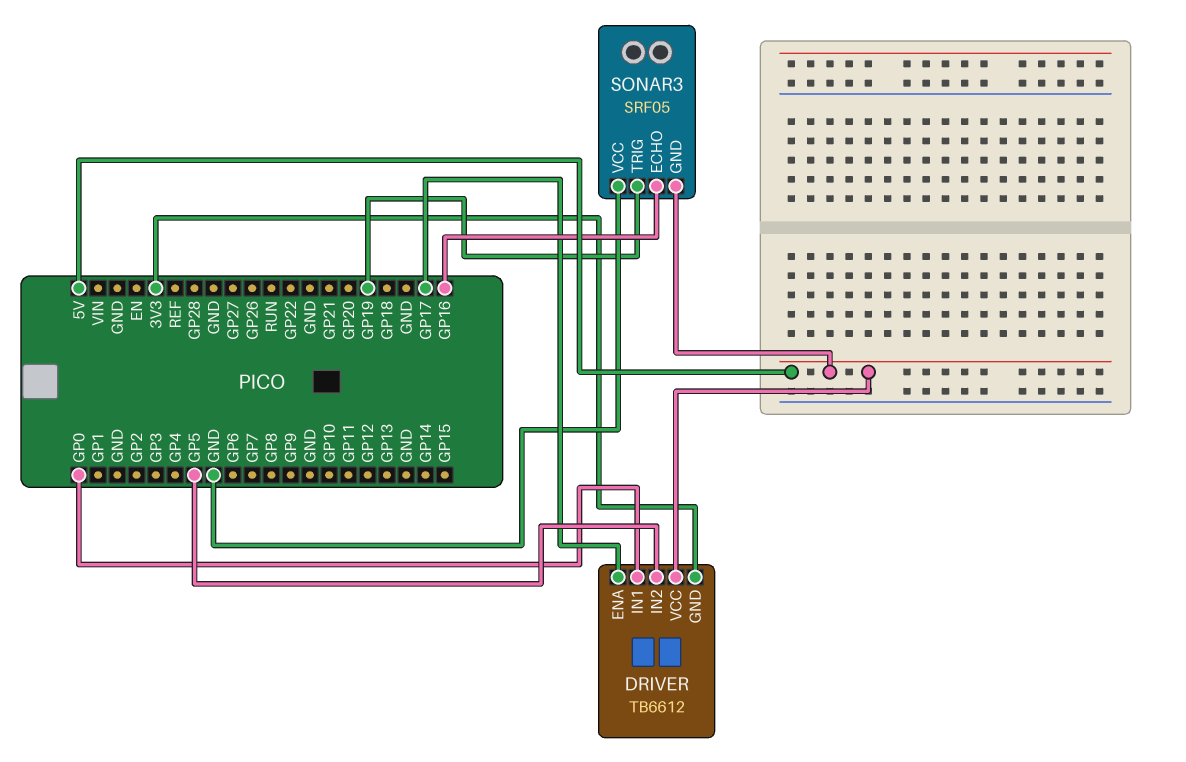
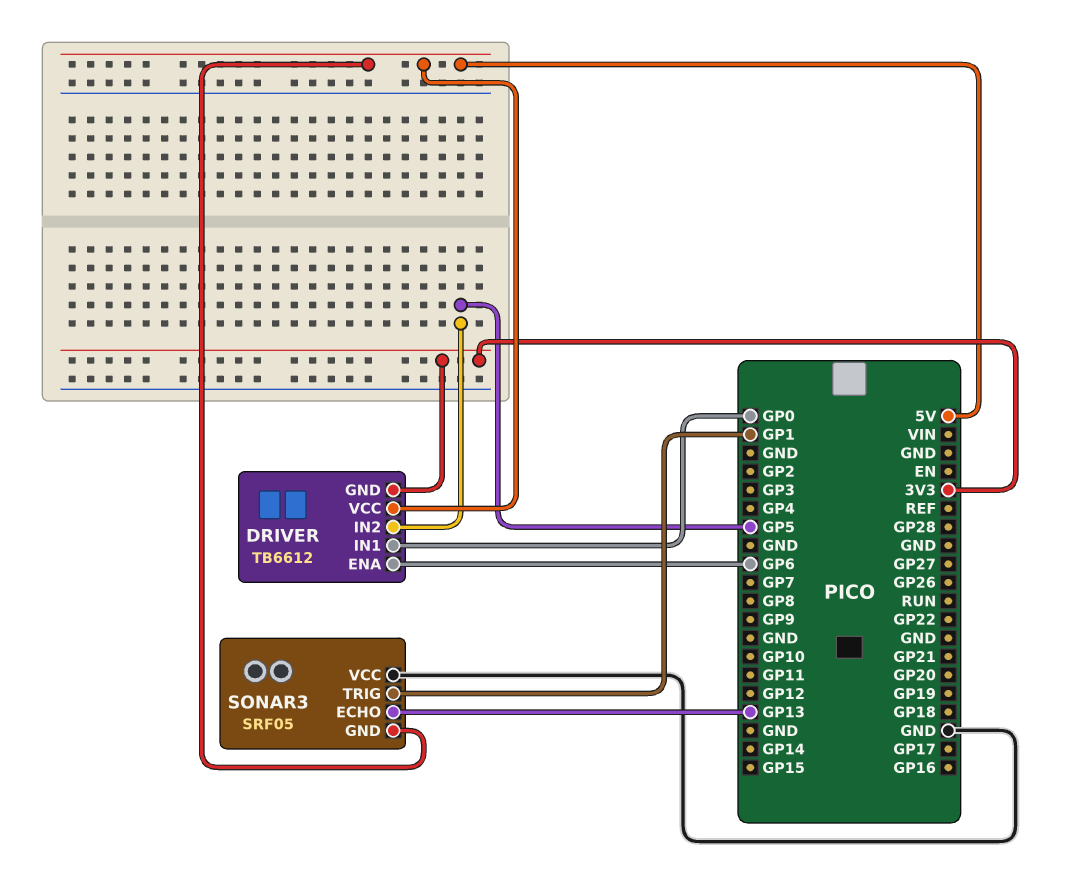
DRIVER pin ENA: GP17 -> GP6
SONAR3 pin ECHO: GP16 -> GP13
SONAR3 pin TRIG: GP19 -> GP1

